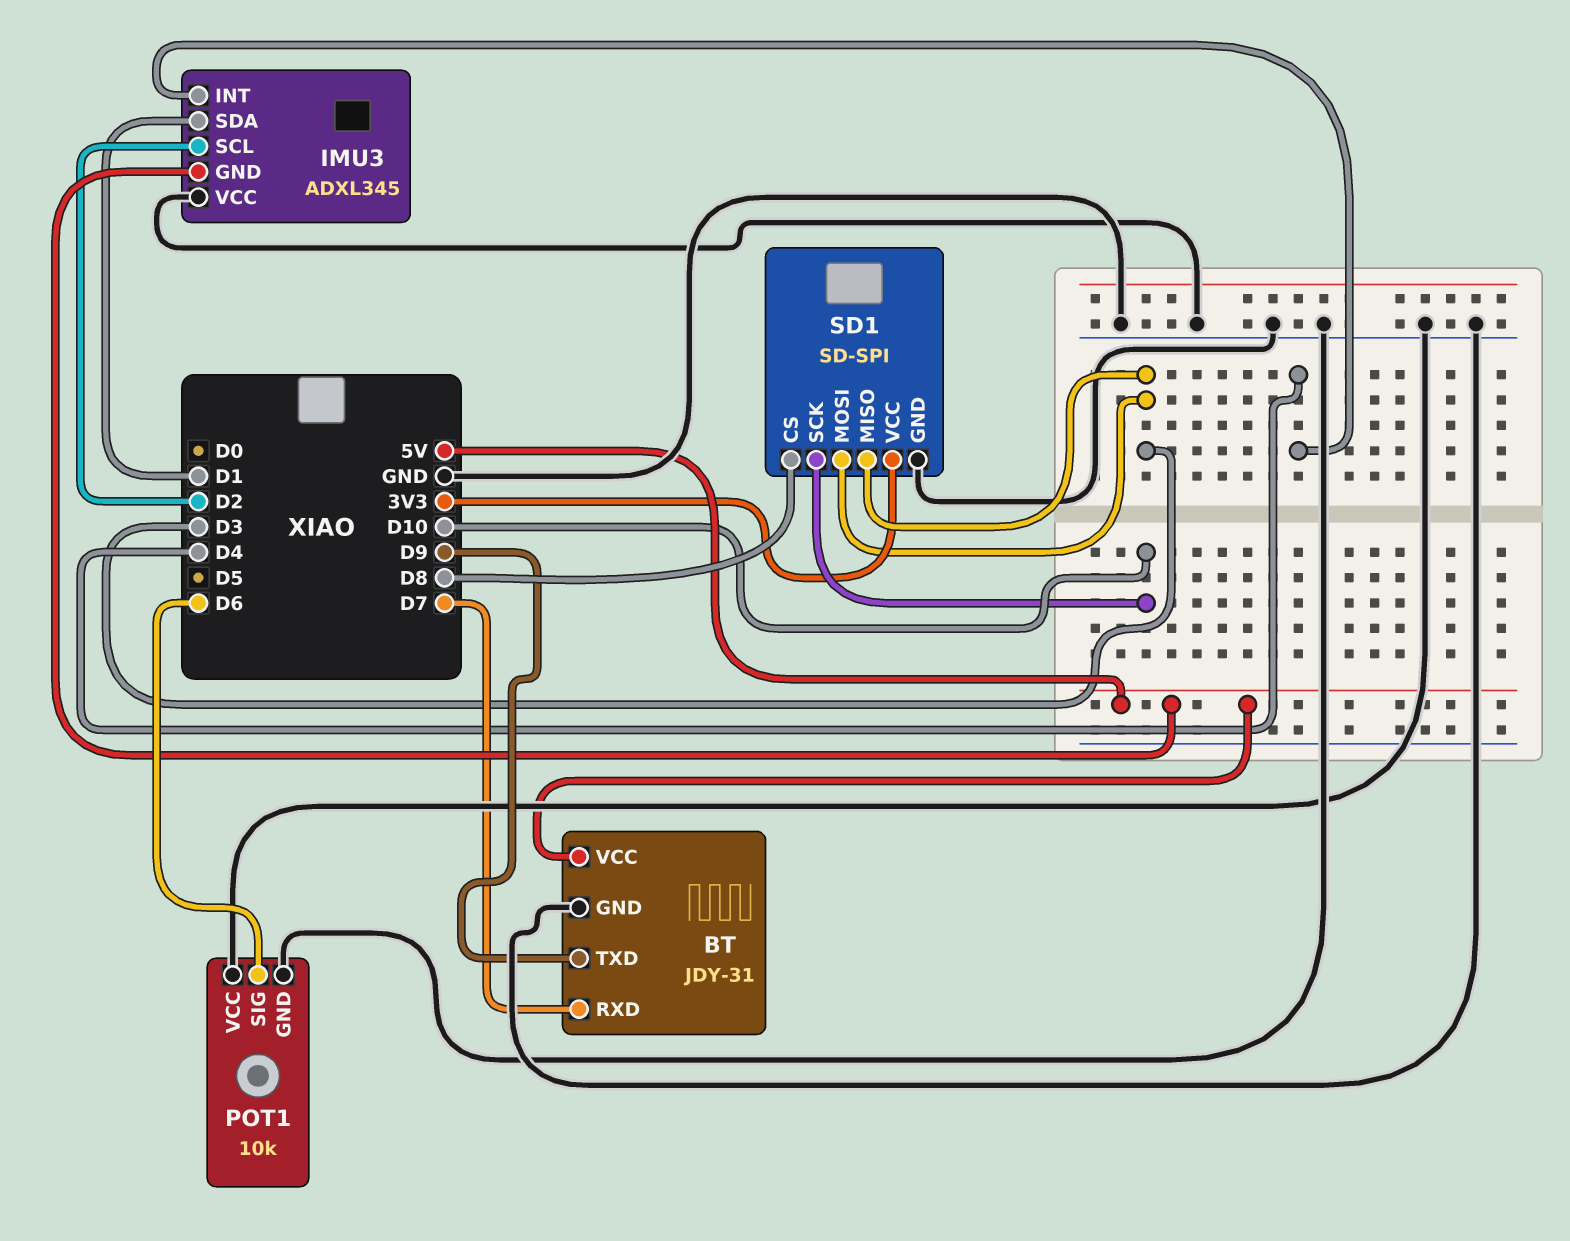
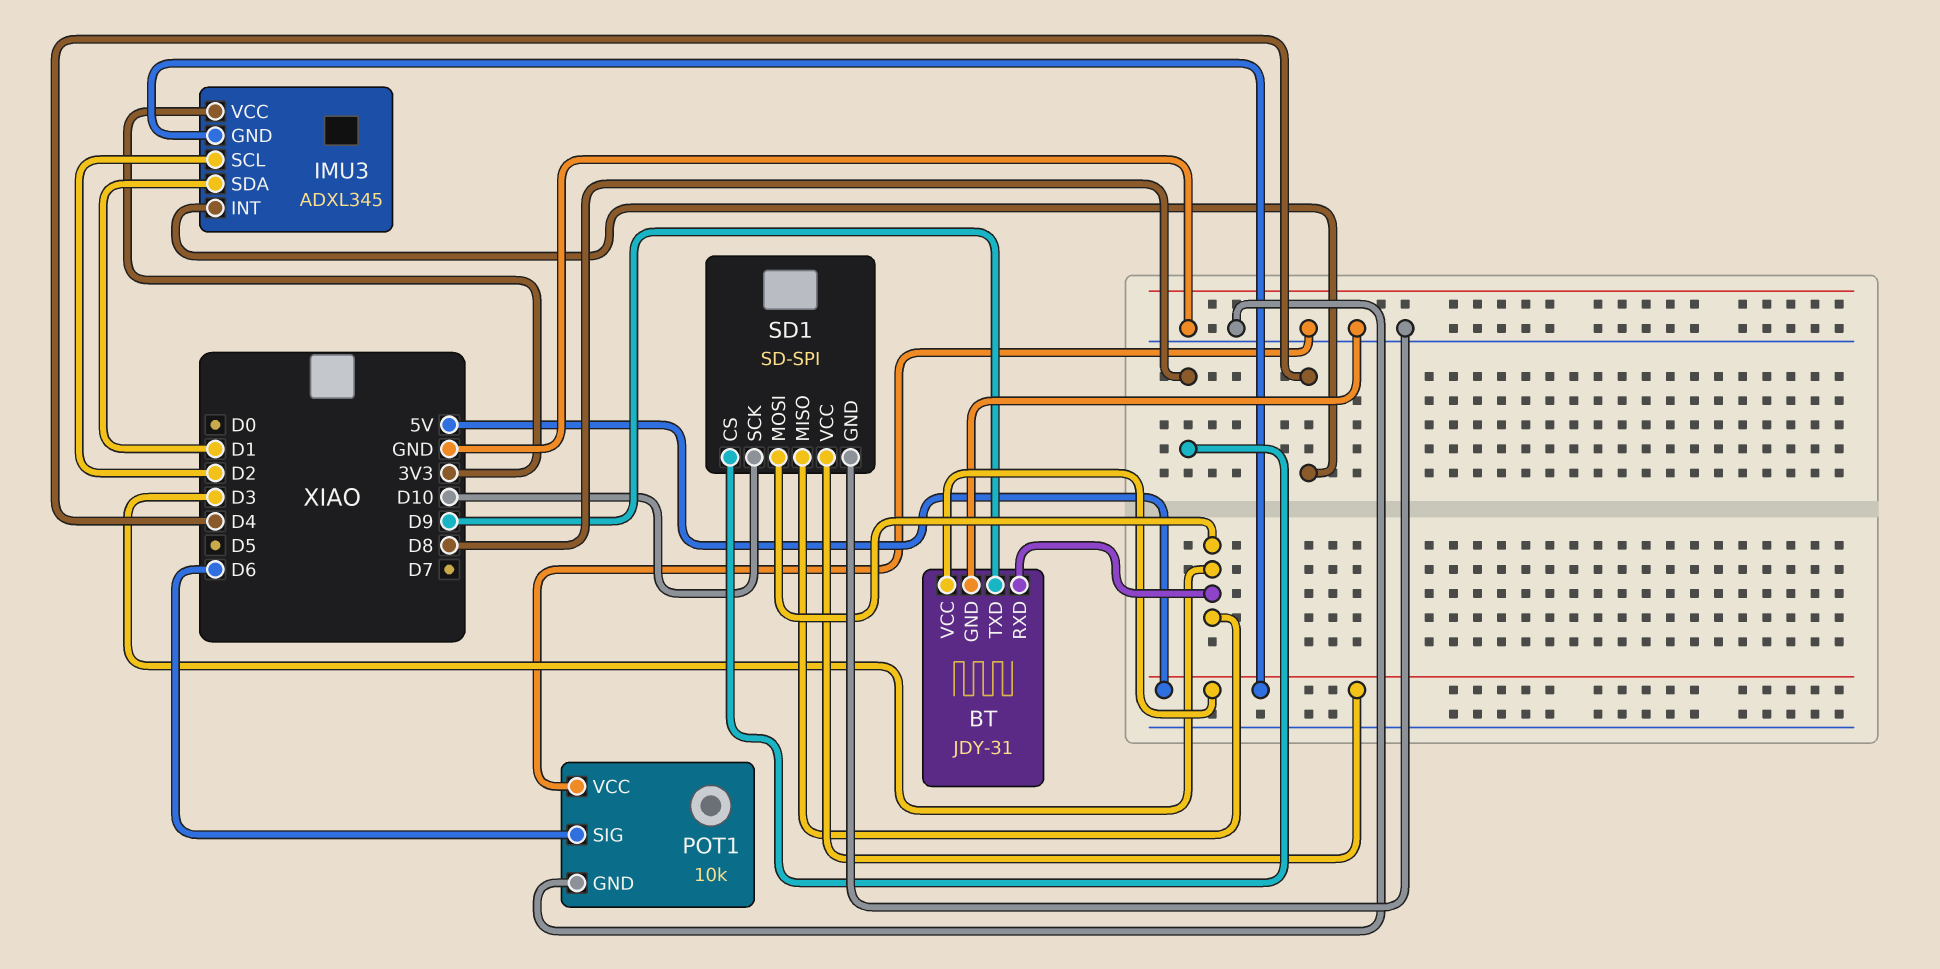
BT pin RXD: D7 -> D3
IMU3 pin VCC: GND -> 3V3
SD1 pin VCC: 3V3 -> 5V

